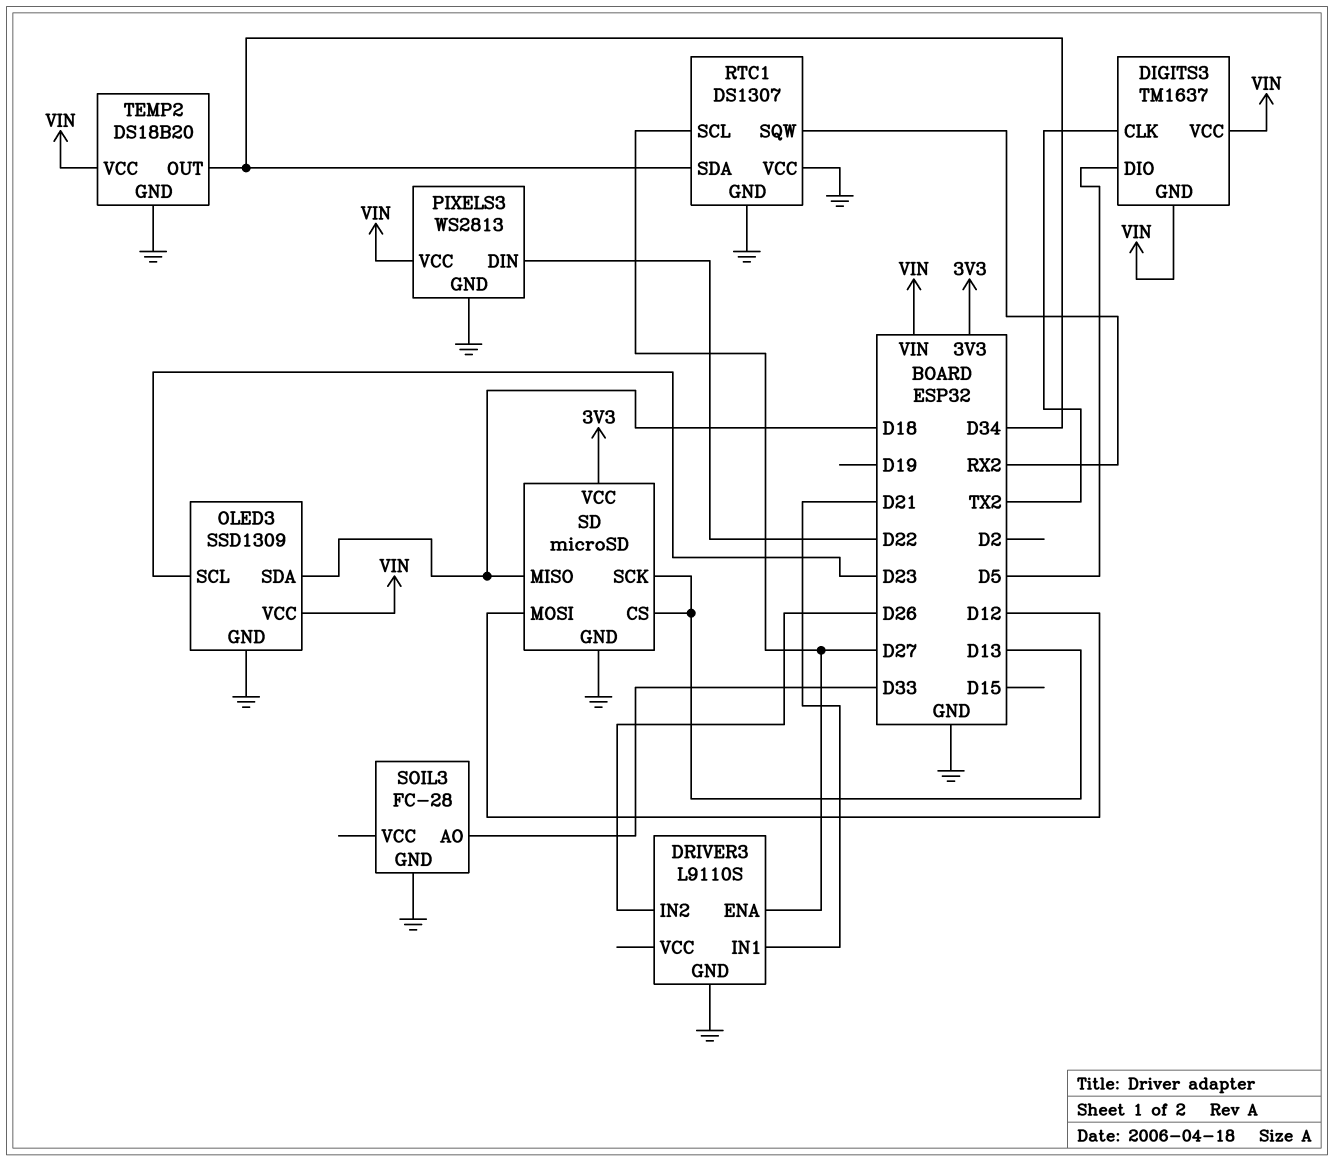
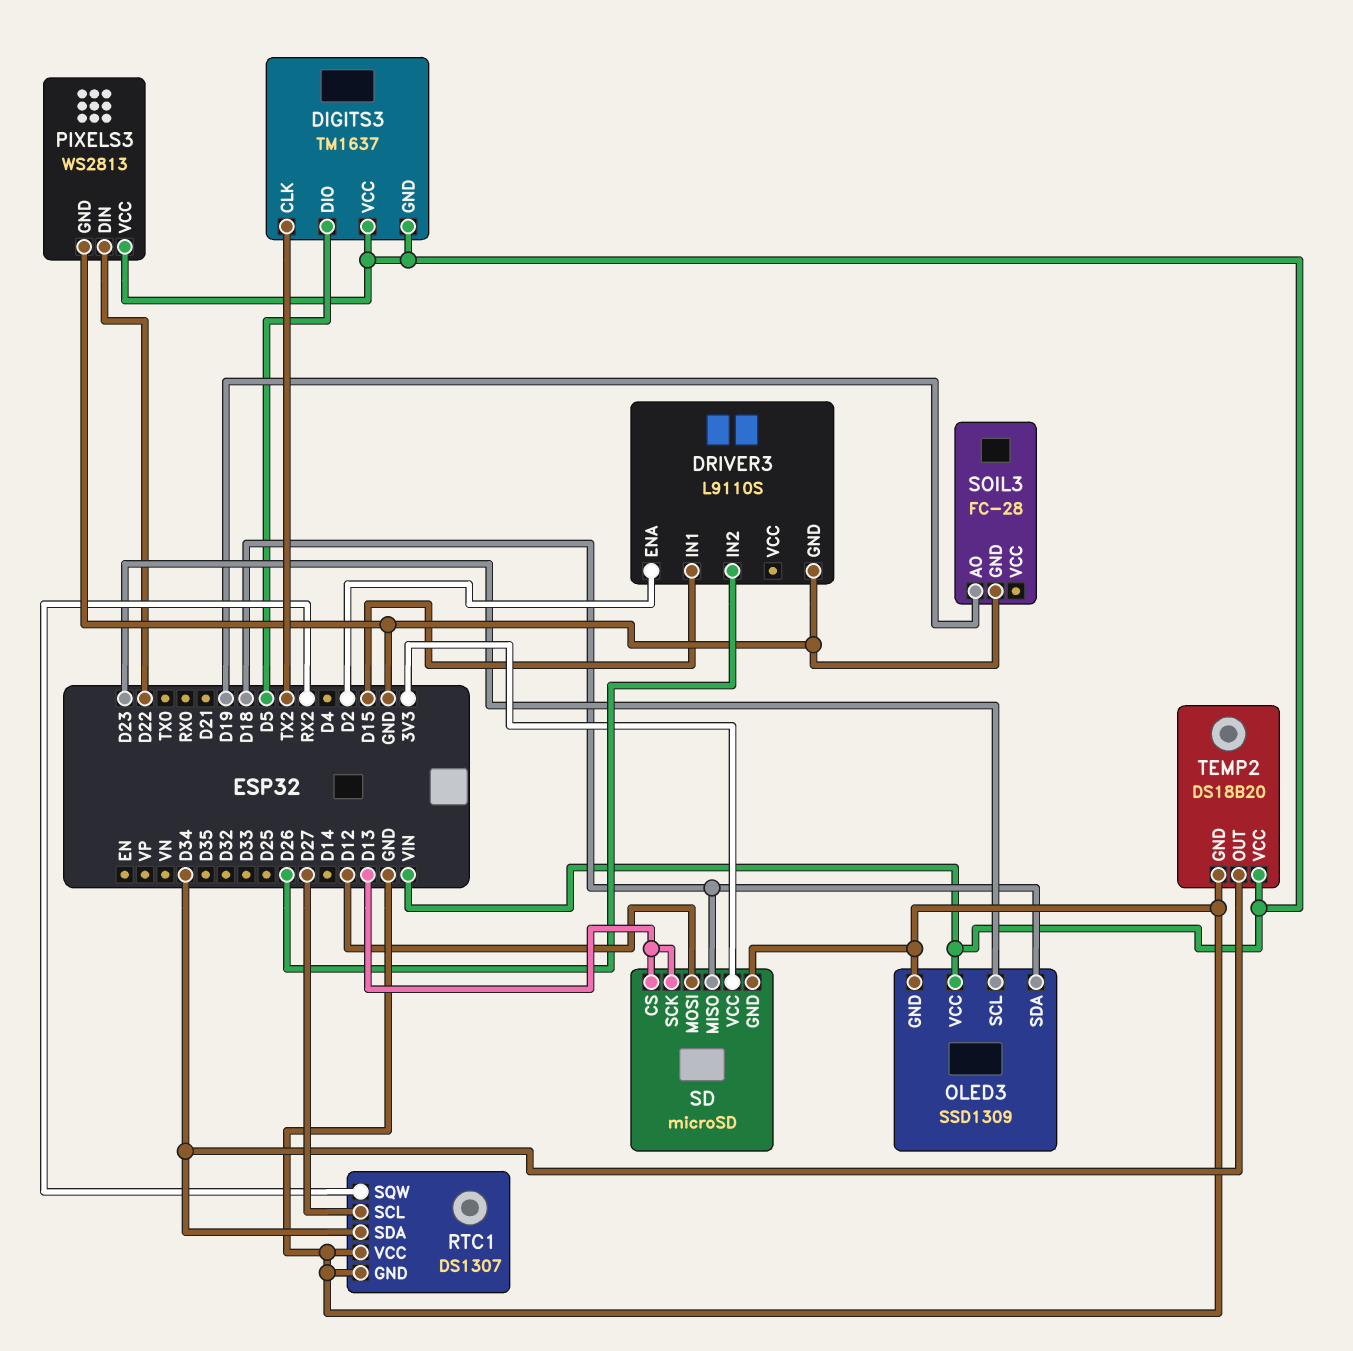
DRIVER3 pin ENA: D27 -> D2
DRIVER3 pin IN1: D21 -> D15
SOIL3 pin AO: D33 -> D19

